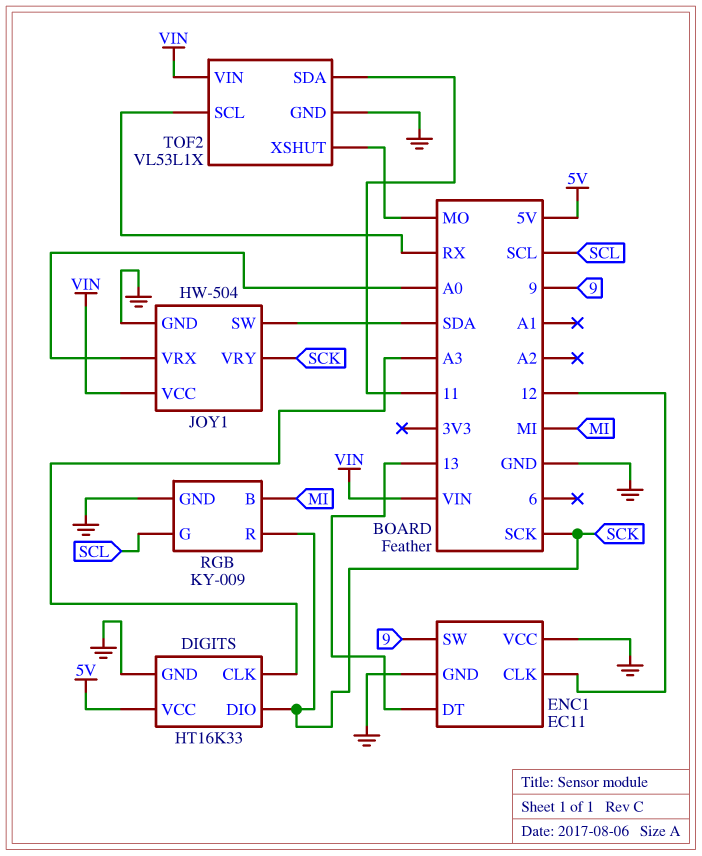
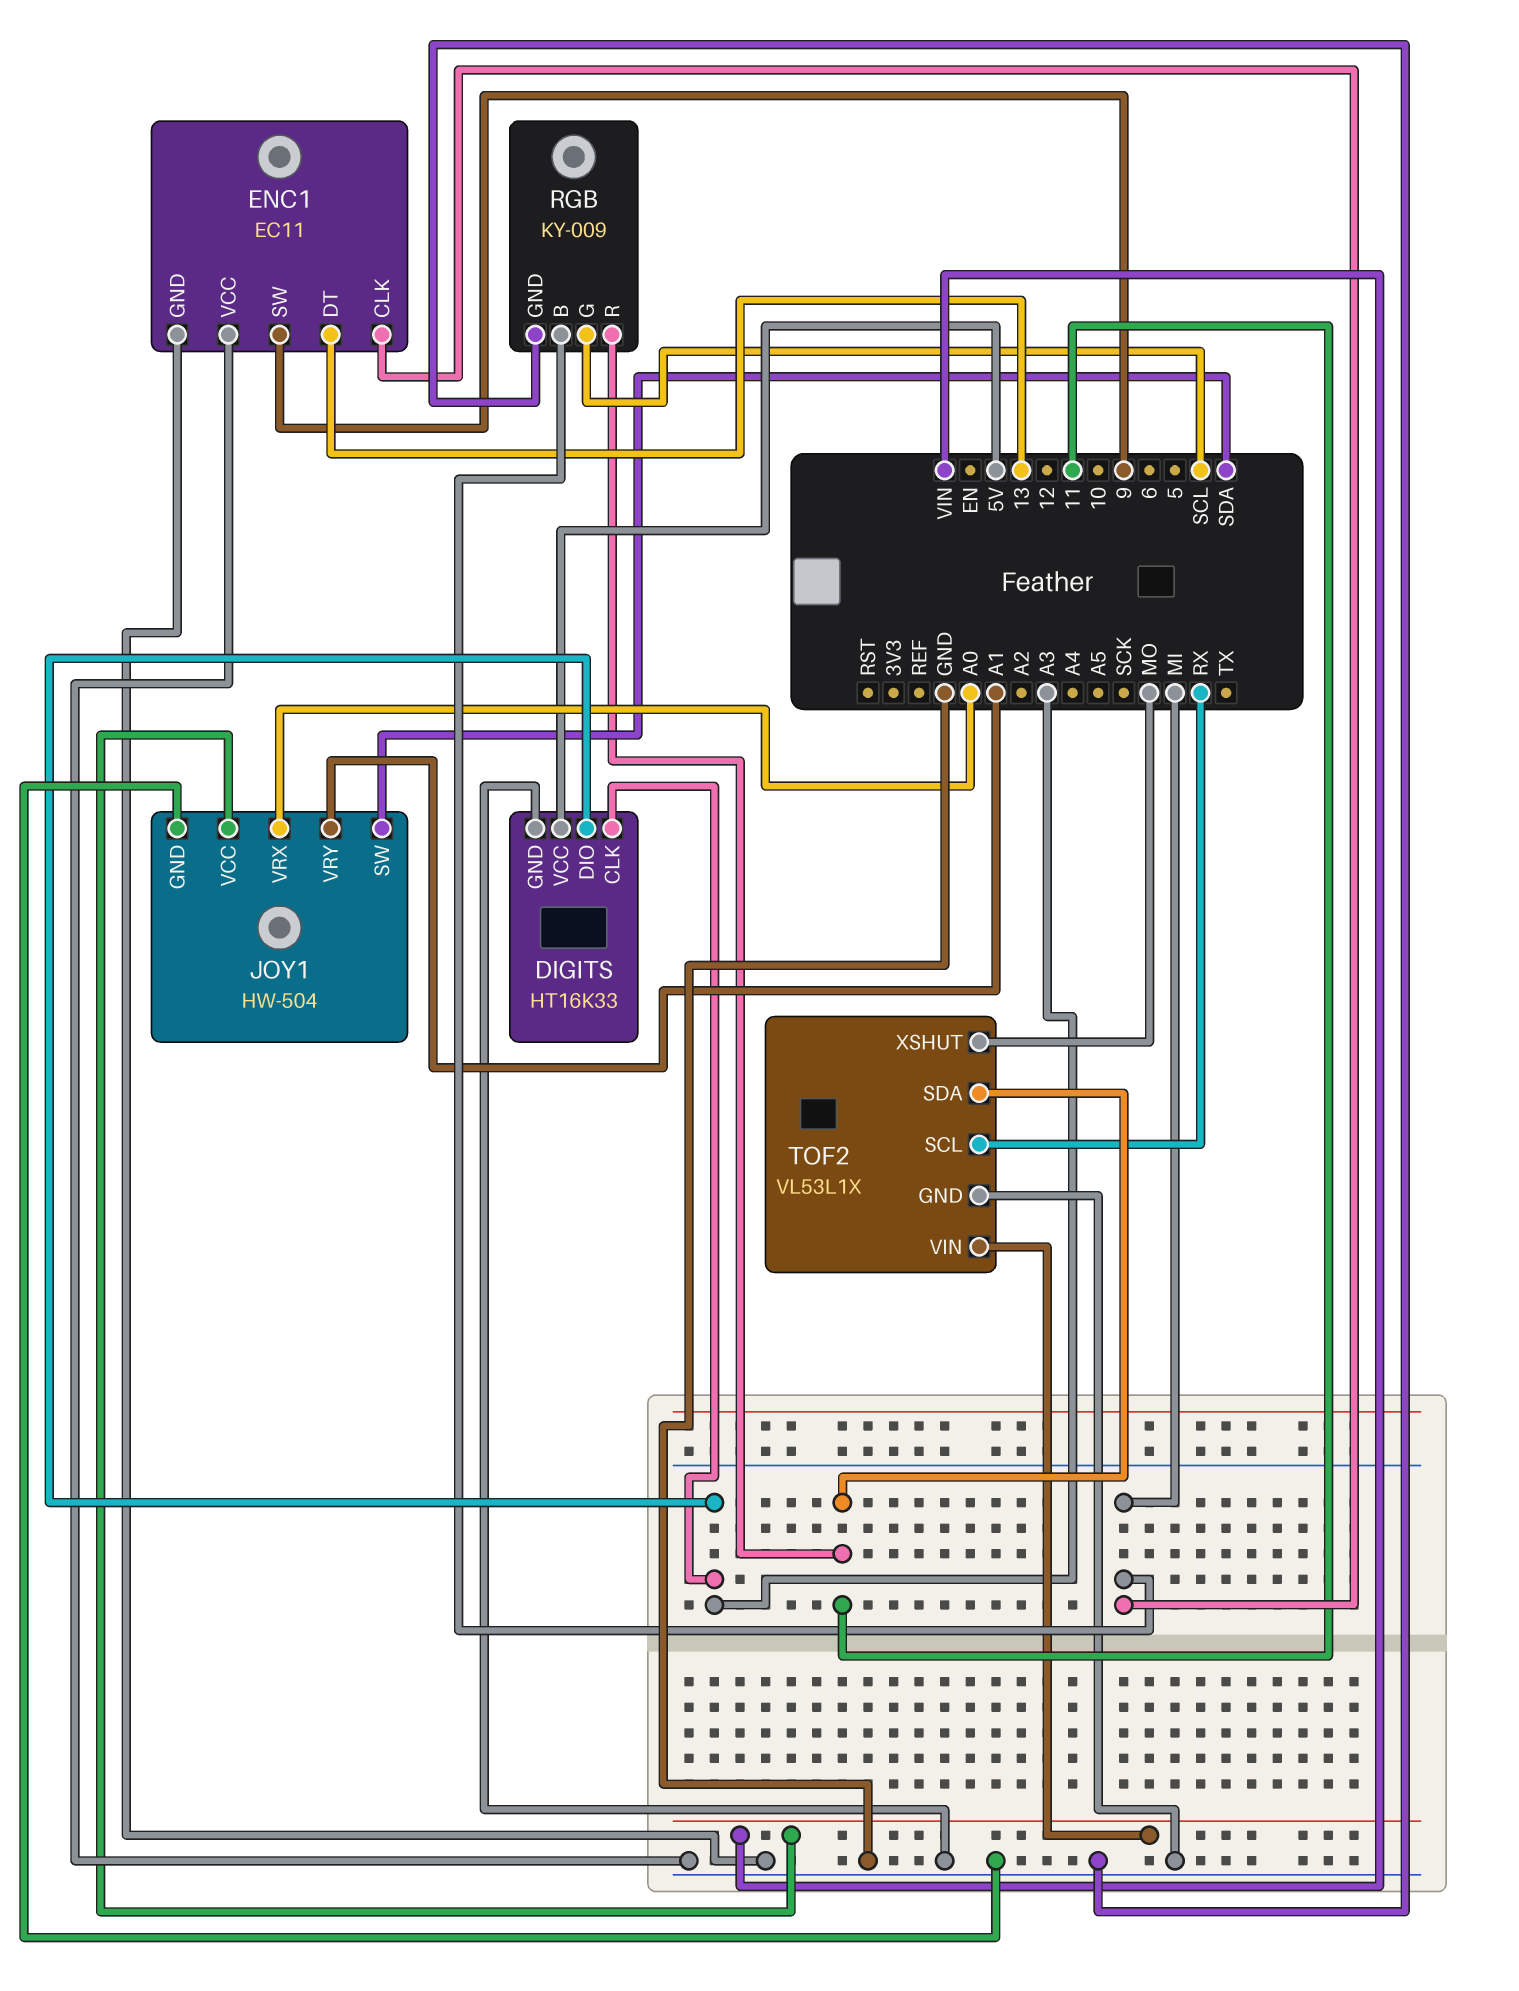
DIGITS pin DIO: SCK -> A3
ENC1 pin CLK: 12 -> MI
JOY1 pin VRY: SCK -> A1
RGB pin R: SCK -> 11

